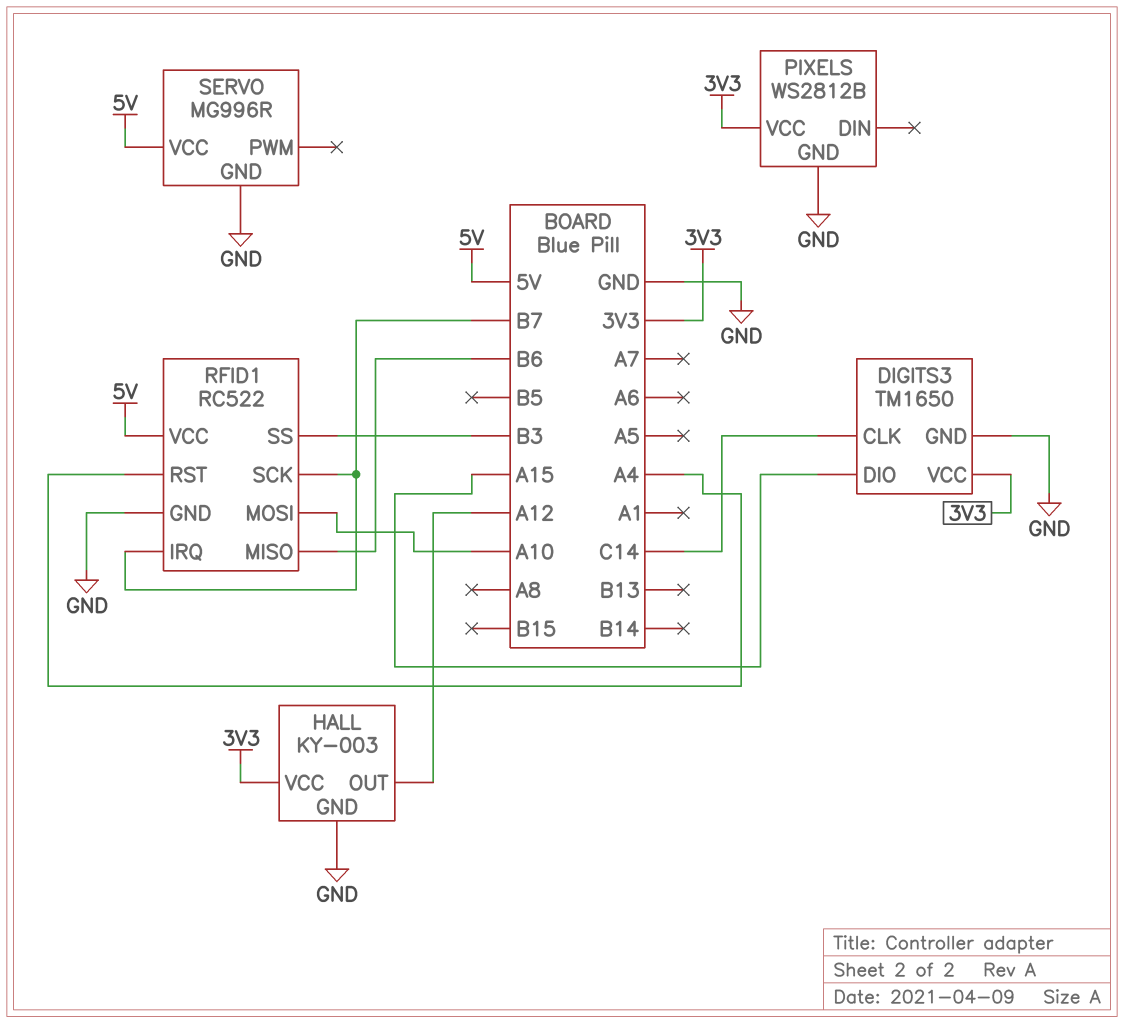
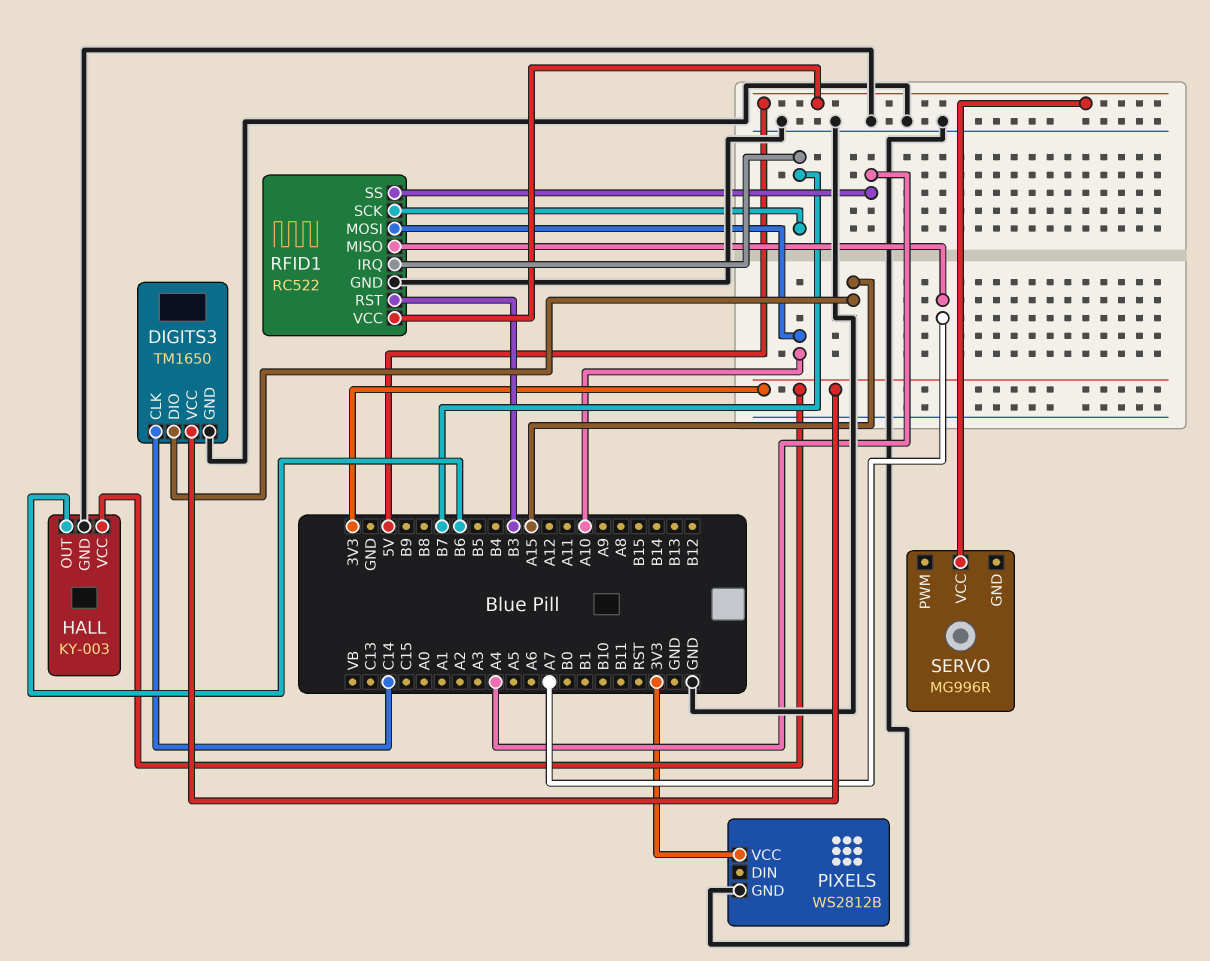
HALL pin OUT: A12 -> B6
RFID1 pin MISO: B6 -> A7
RFID1 pin RST: A4 -> B3
RFID1 pin SS: B3 -> A4
SERVO pin GND: GND -> none

